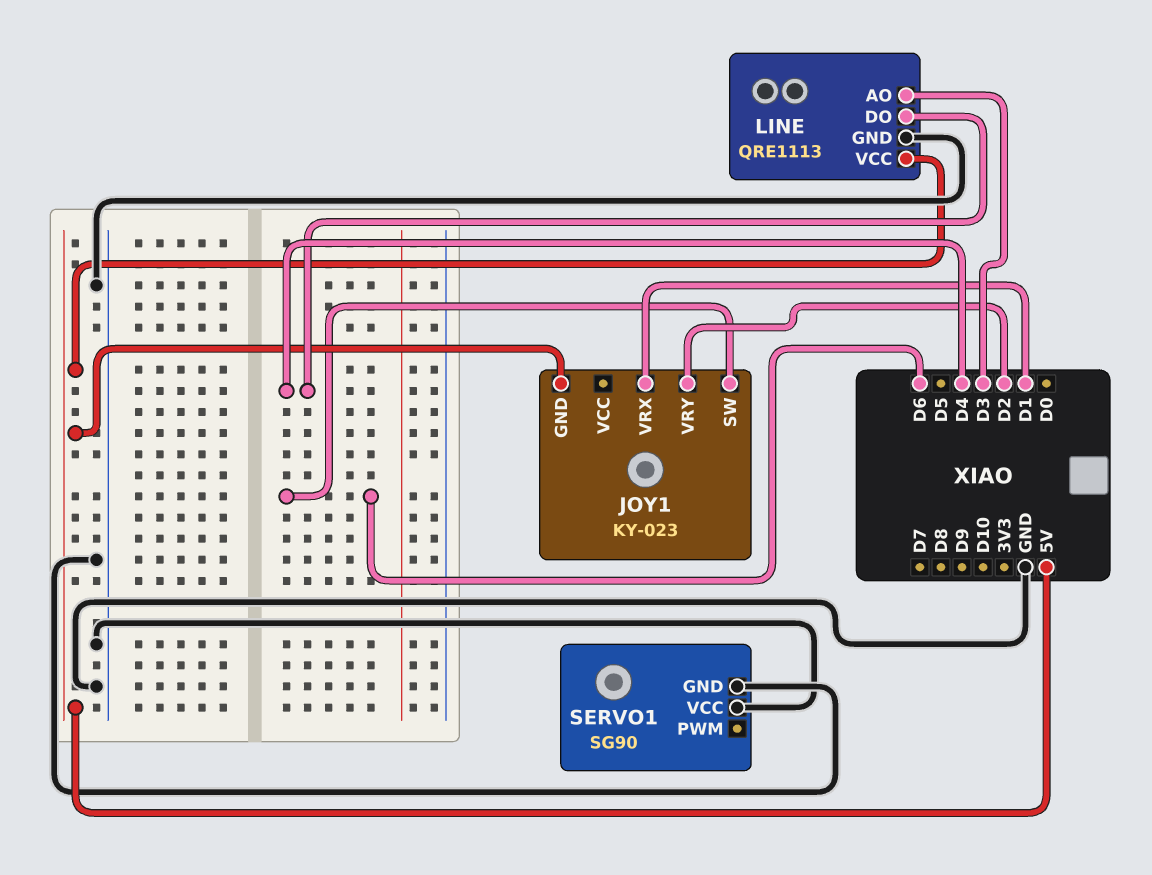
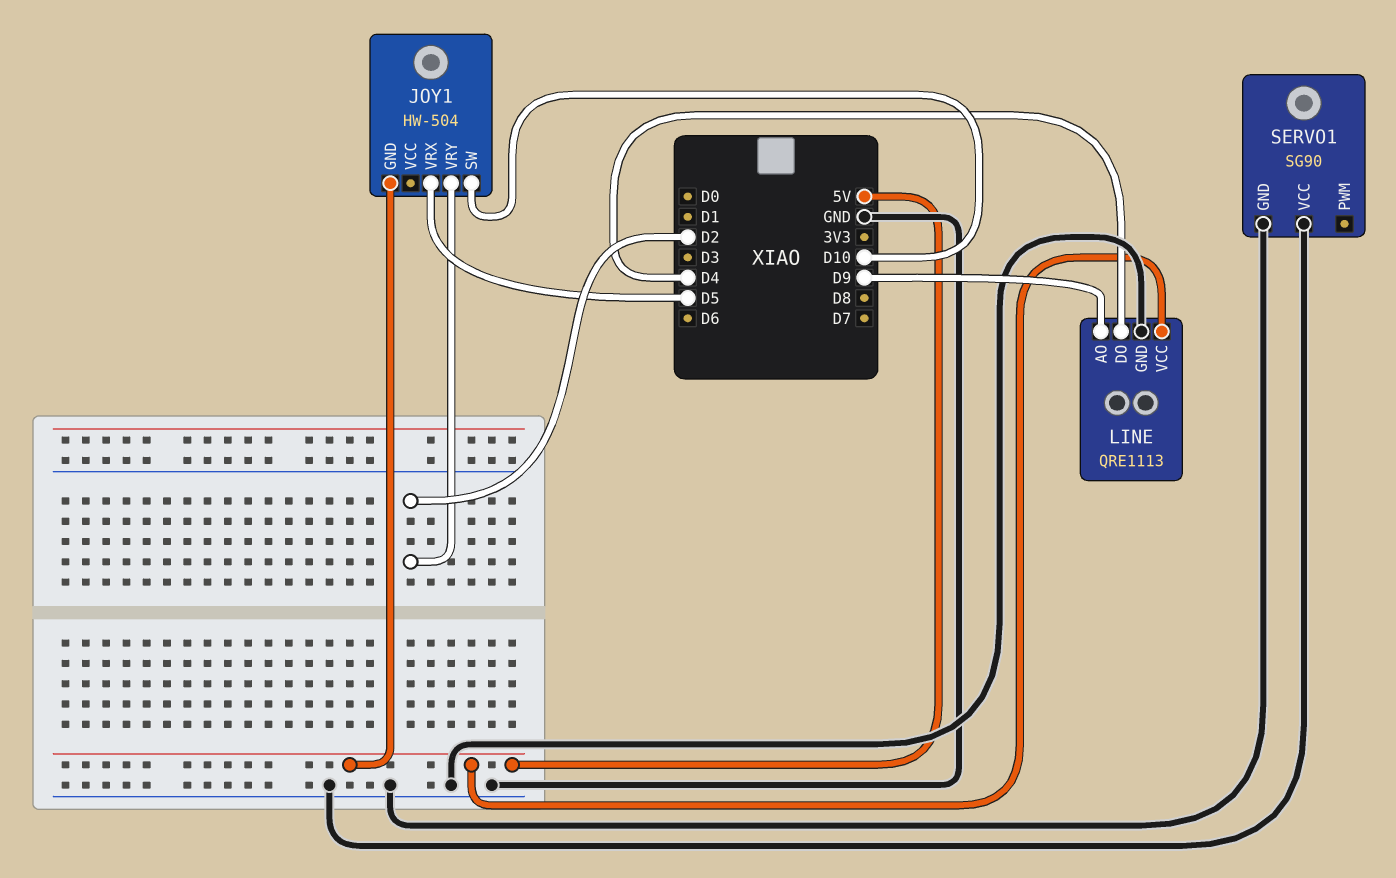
JOY1: KY-023 -> HW-504
JOY1 pin SW: D6 -> D10
JOY1 pin VRX: D1 -> D5
LINE pin AO: D3 -> D9

